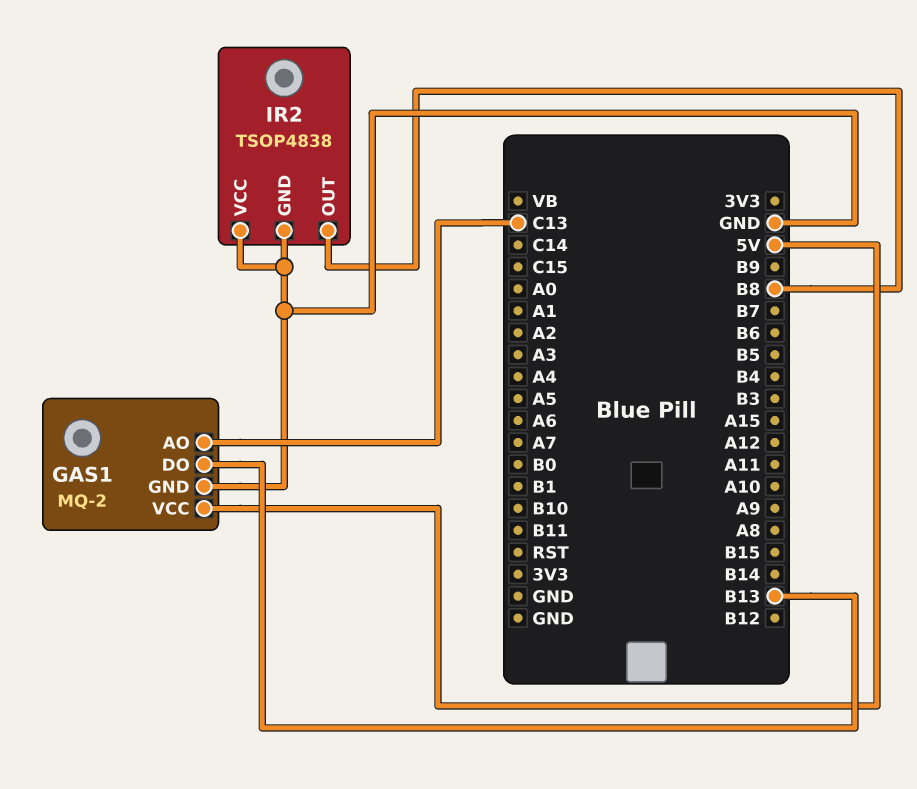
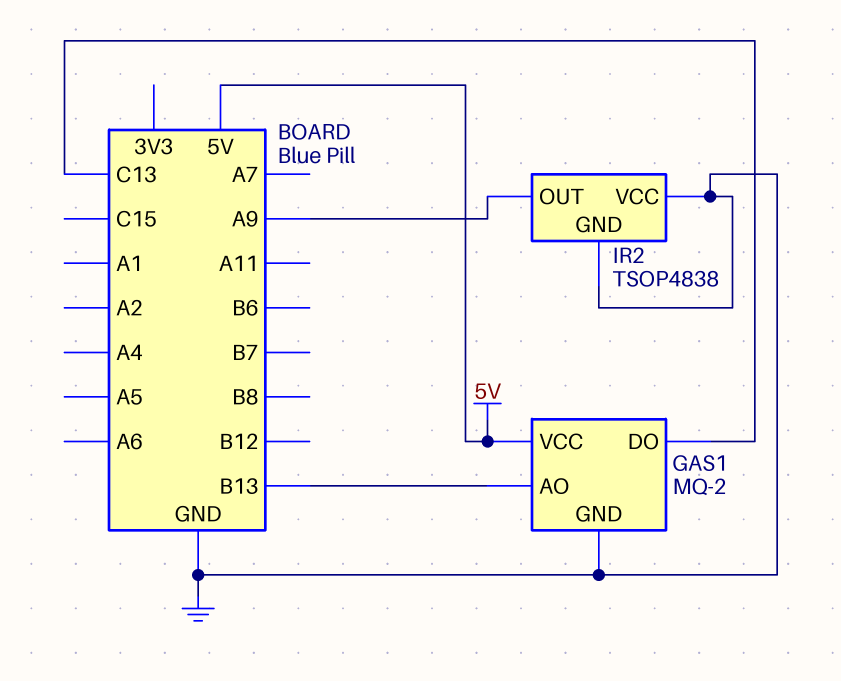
GAS1 pin AO: C13 -> B13
GAS1 pin DO: B13 -> C13
IR2 pin OUT: B8 -> A9

